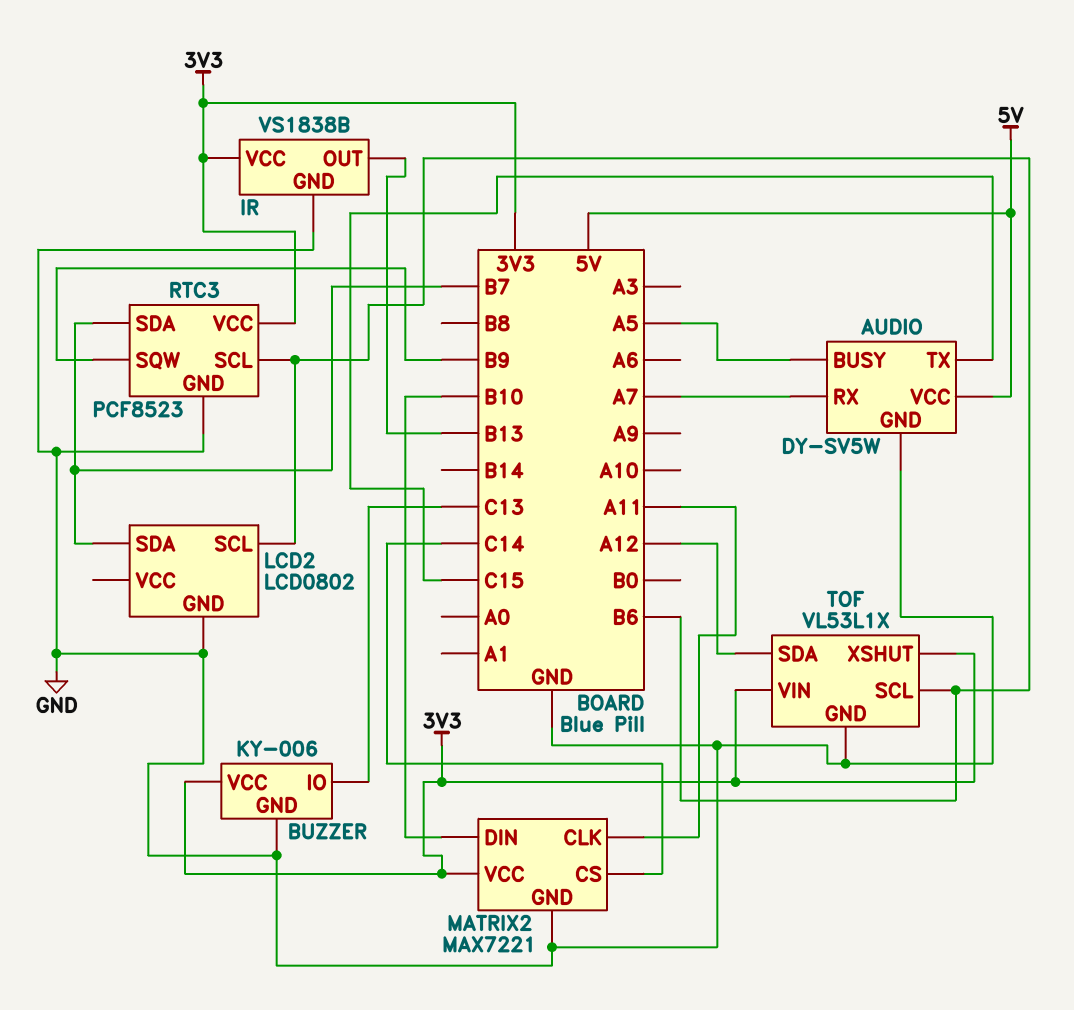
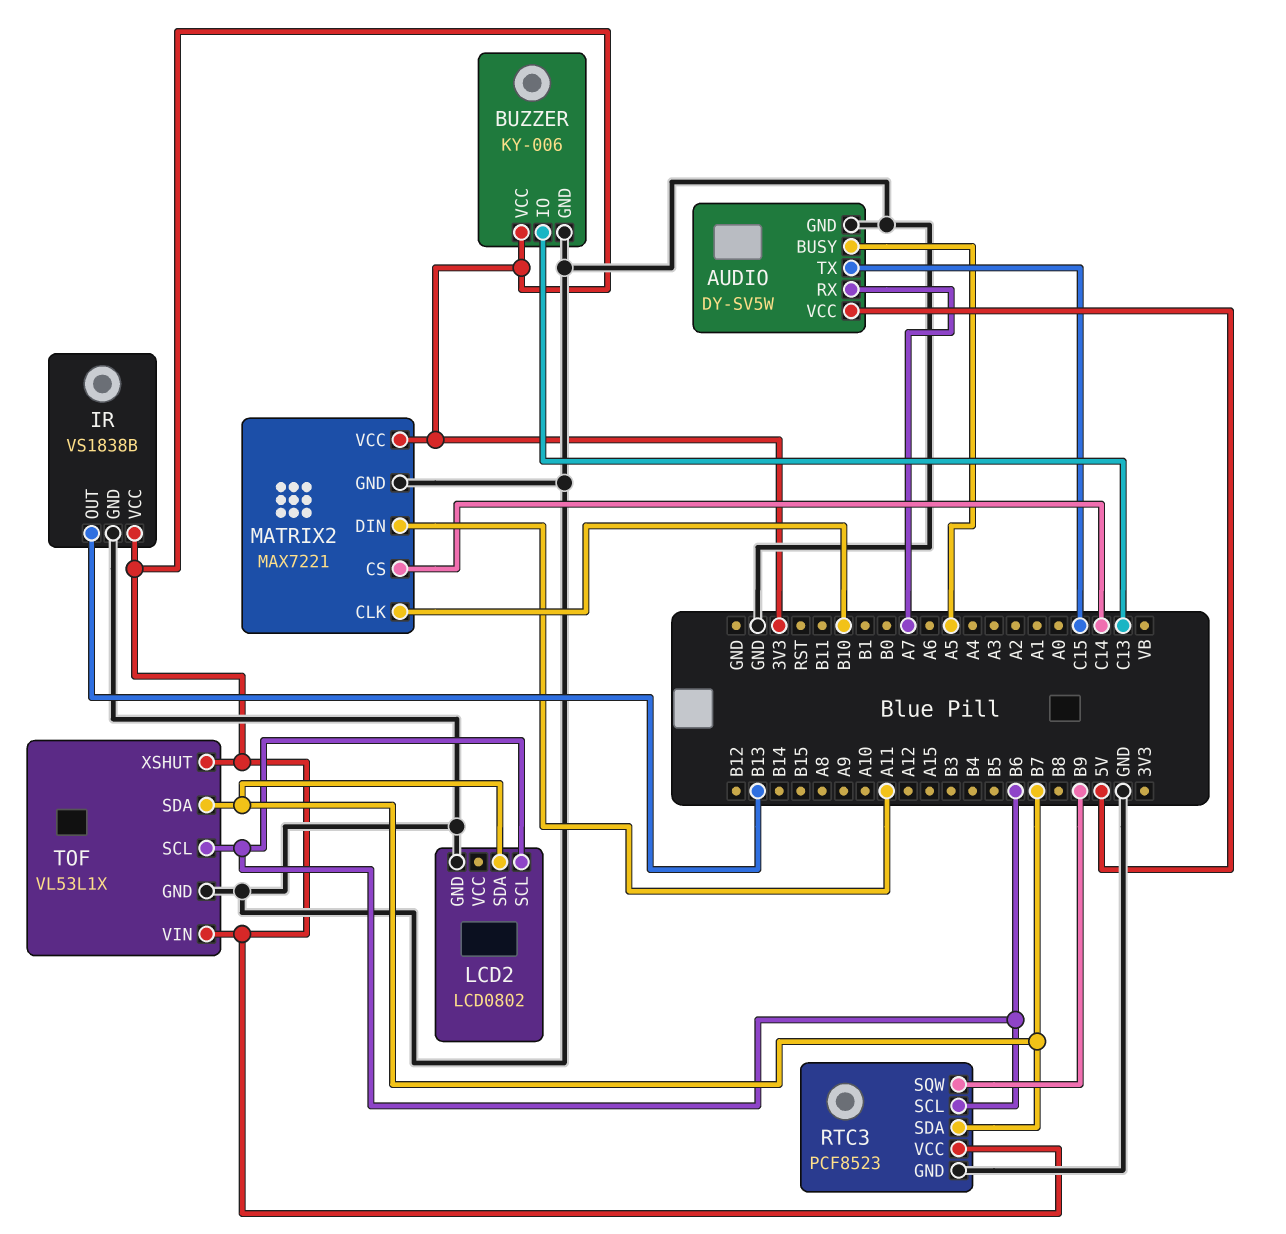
MATRIX2 pin CLK: A11 -> B10
MATRIX2 pin DIN: B10 -> A11
TOF pin SDA: A12 -> B7

